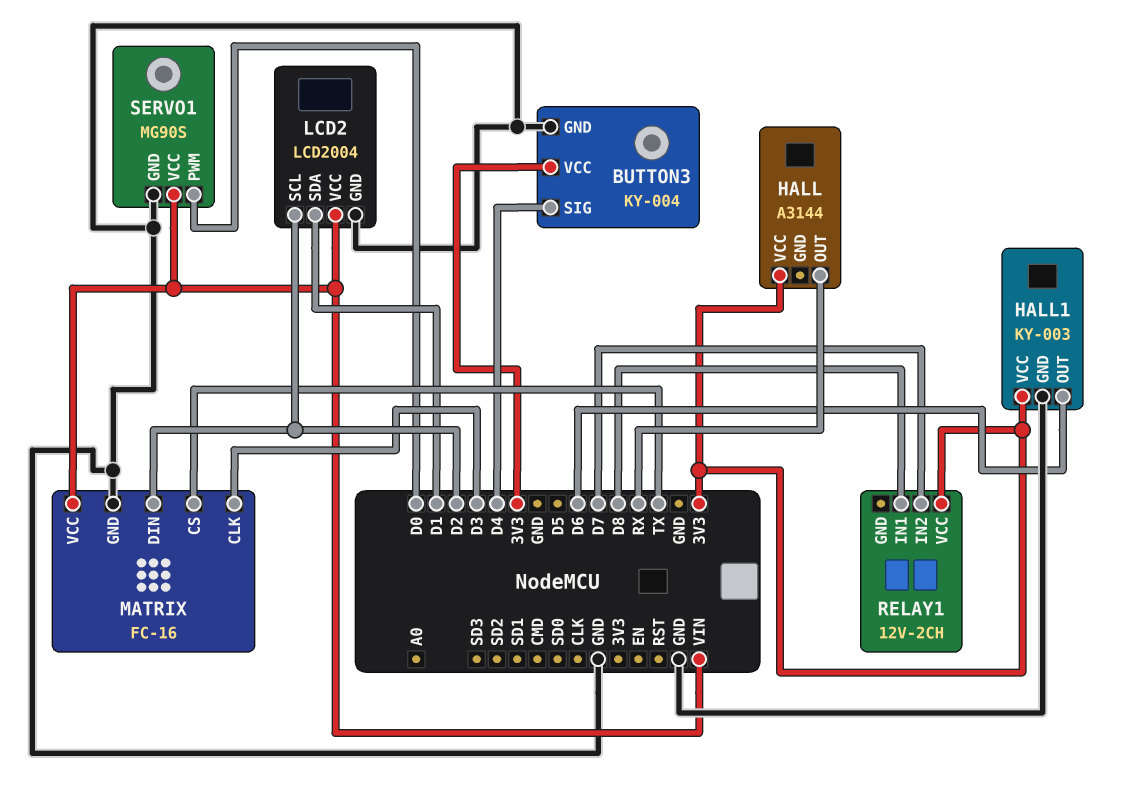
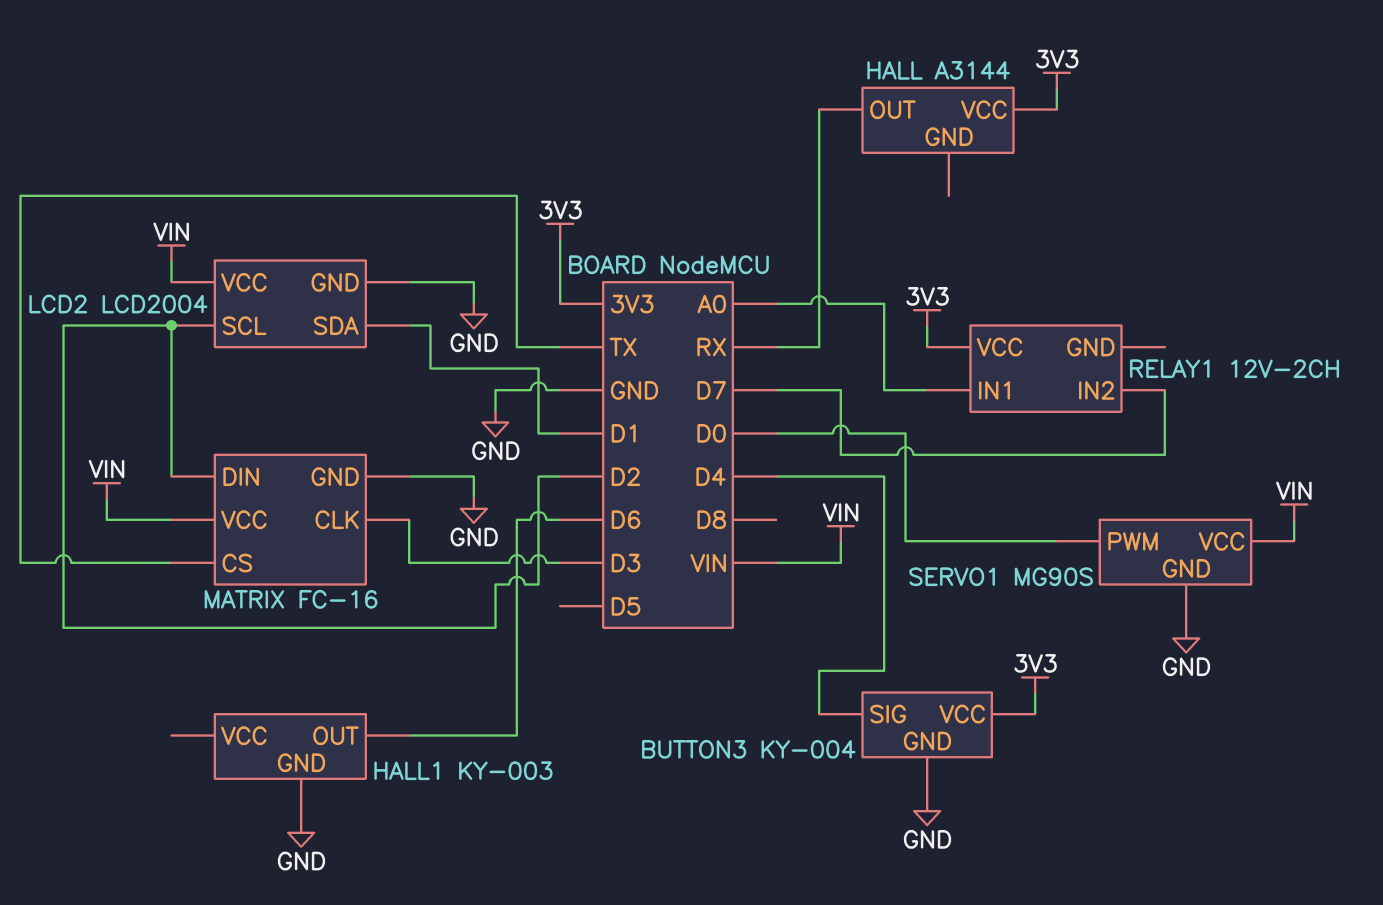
HALL1 pin VCC: 3V3 -> none
RELAY1 pin IN1: D8 -> A0

